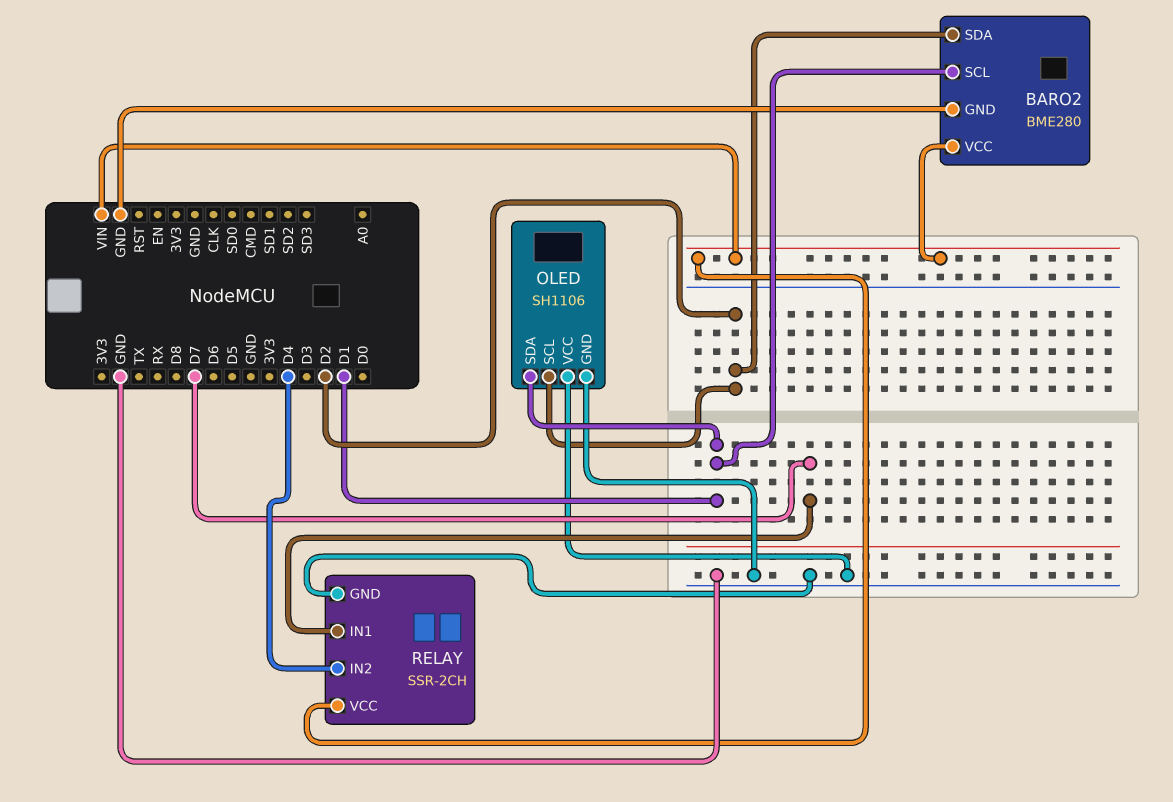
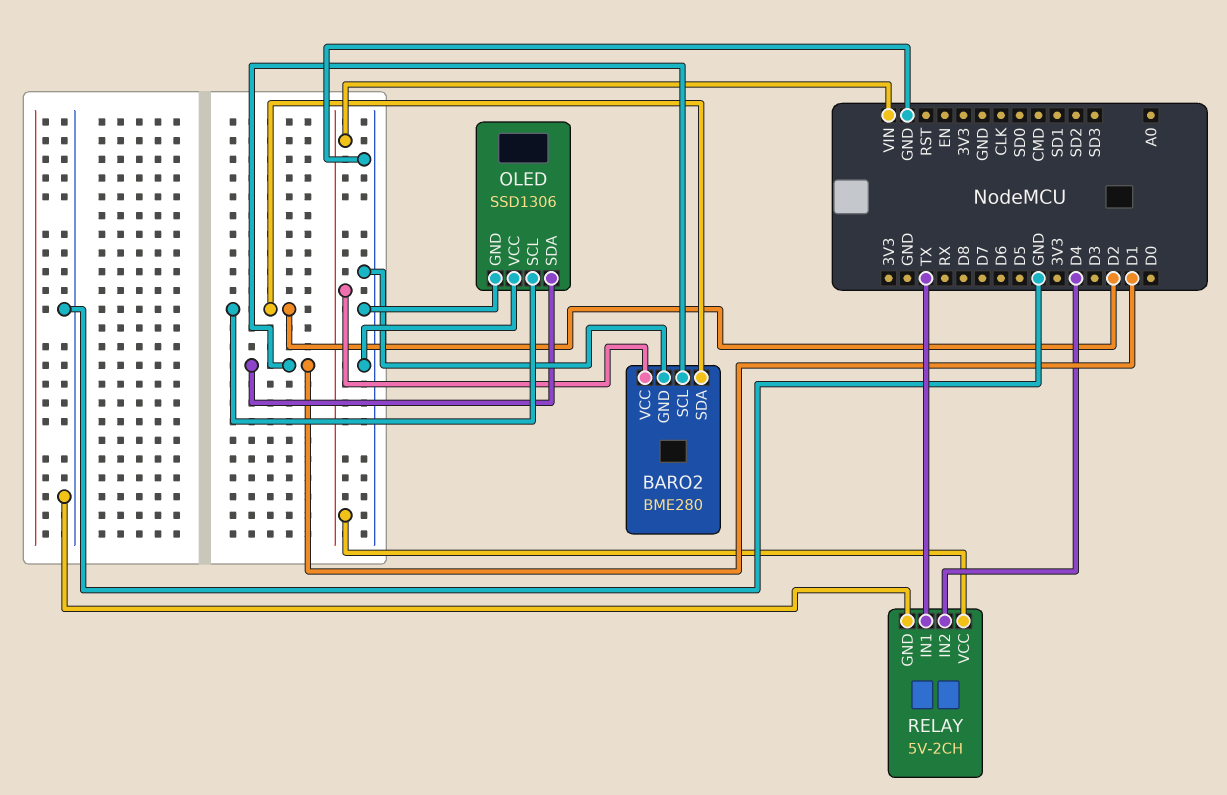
OLED: SH1106 -> SSD1306
RELAY: SSR-2CH -> 5V-2CH
RELAY pin IN1: D7 -> TX

